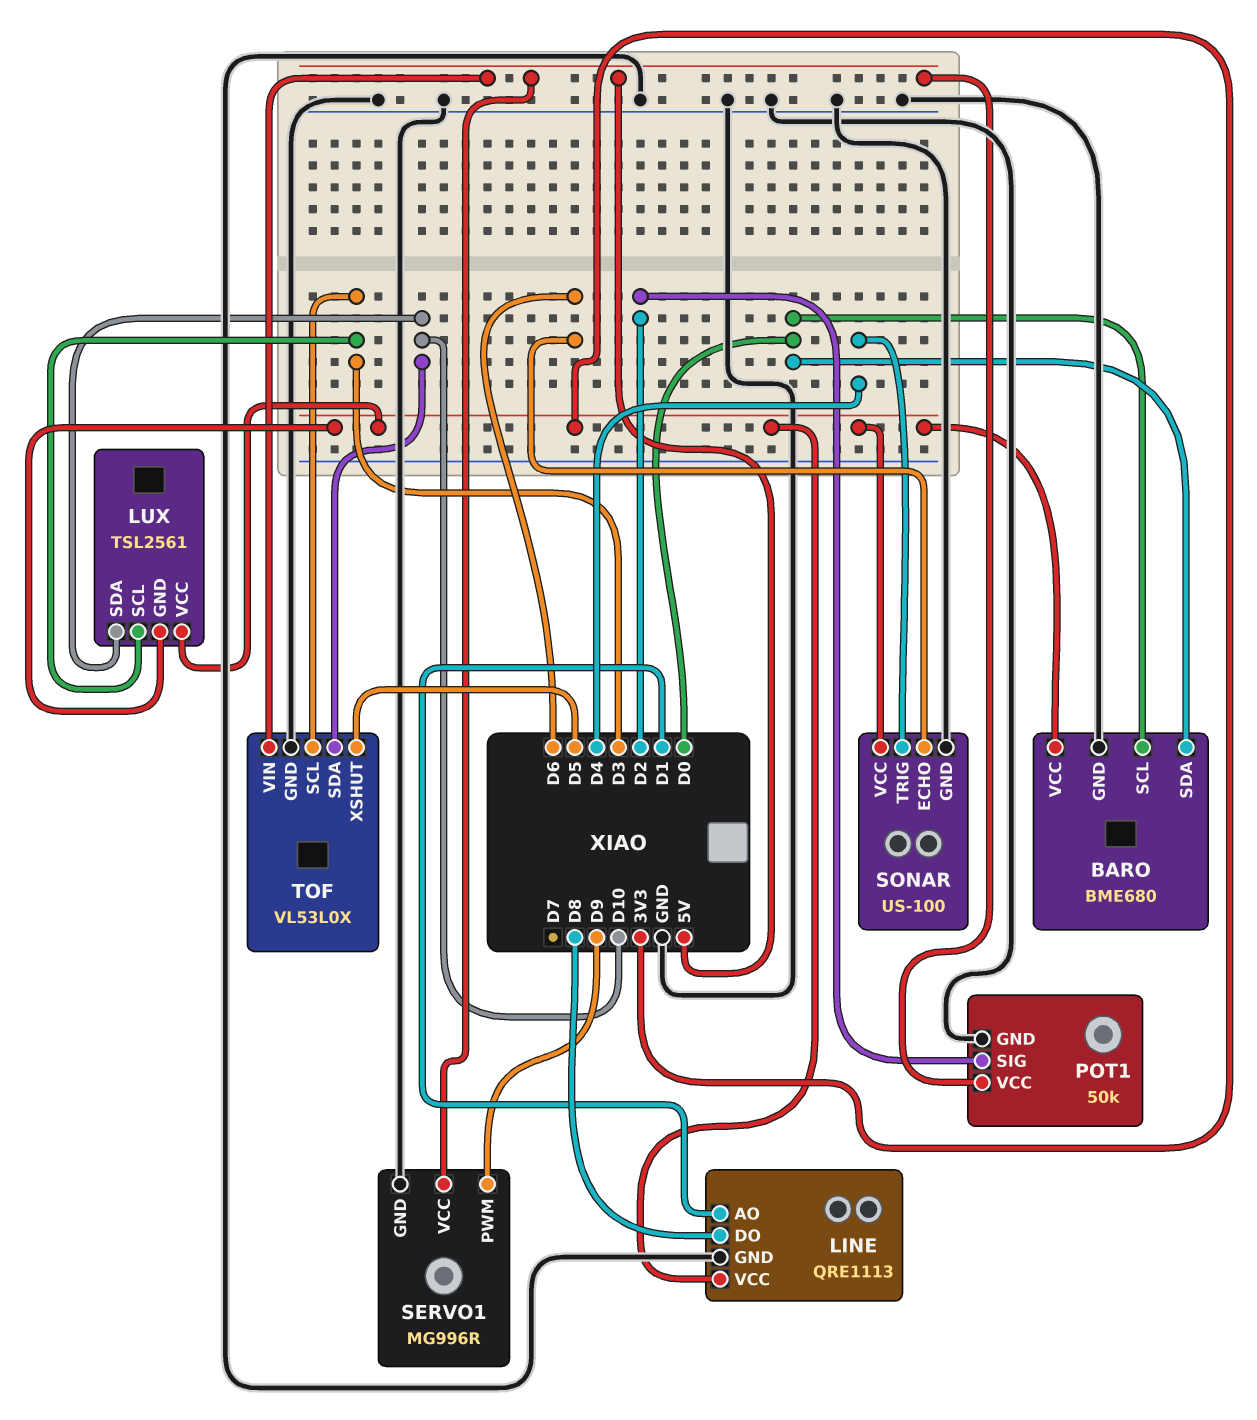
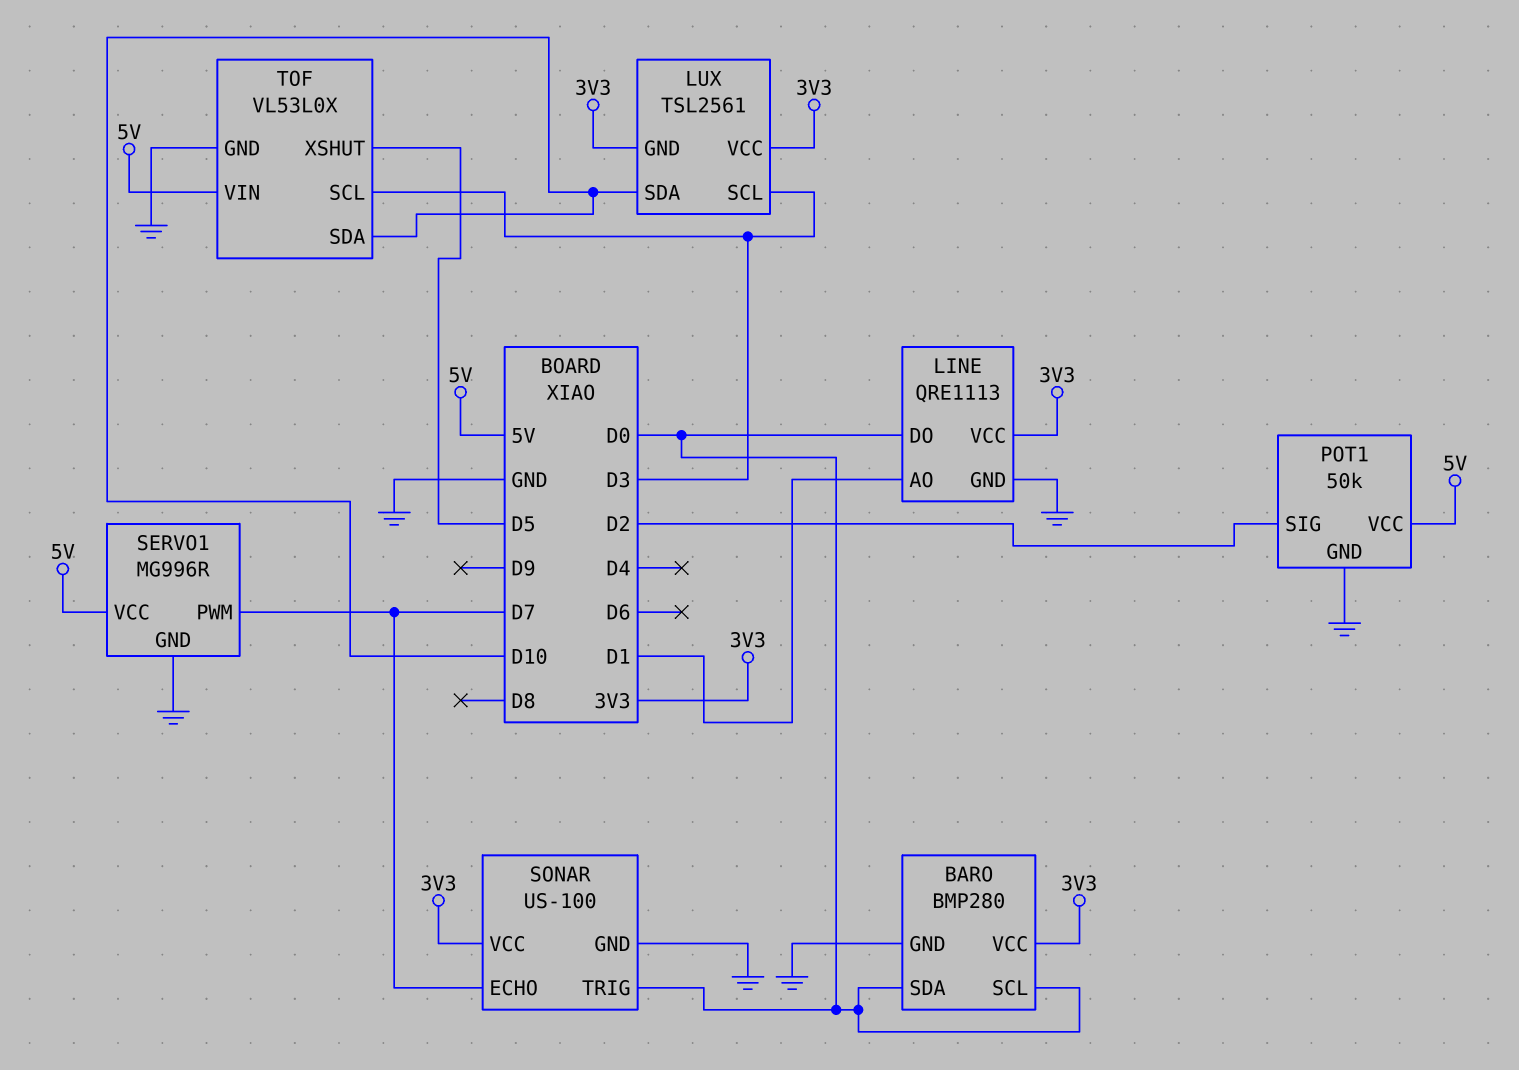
BARO: BME680 -> BMP280
LINE pin DO: D8 -> D0
SERVO1 pin PWM: D9 -> D7
SONAR pin ECHO: D6 -> D7
SONAR pin TRIG: D4 -> D0

